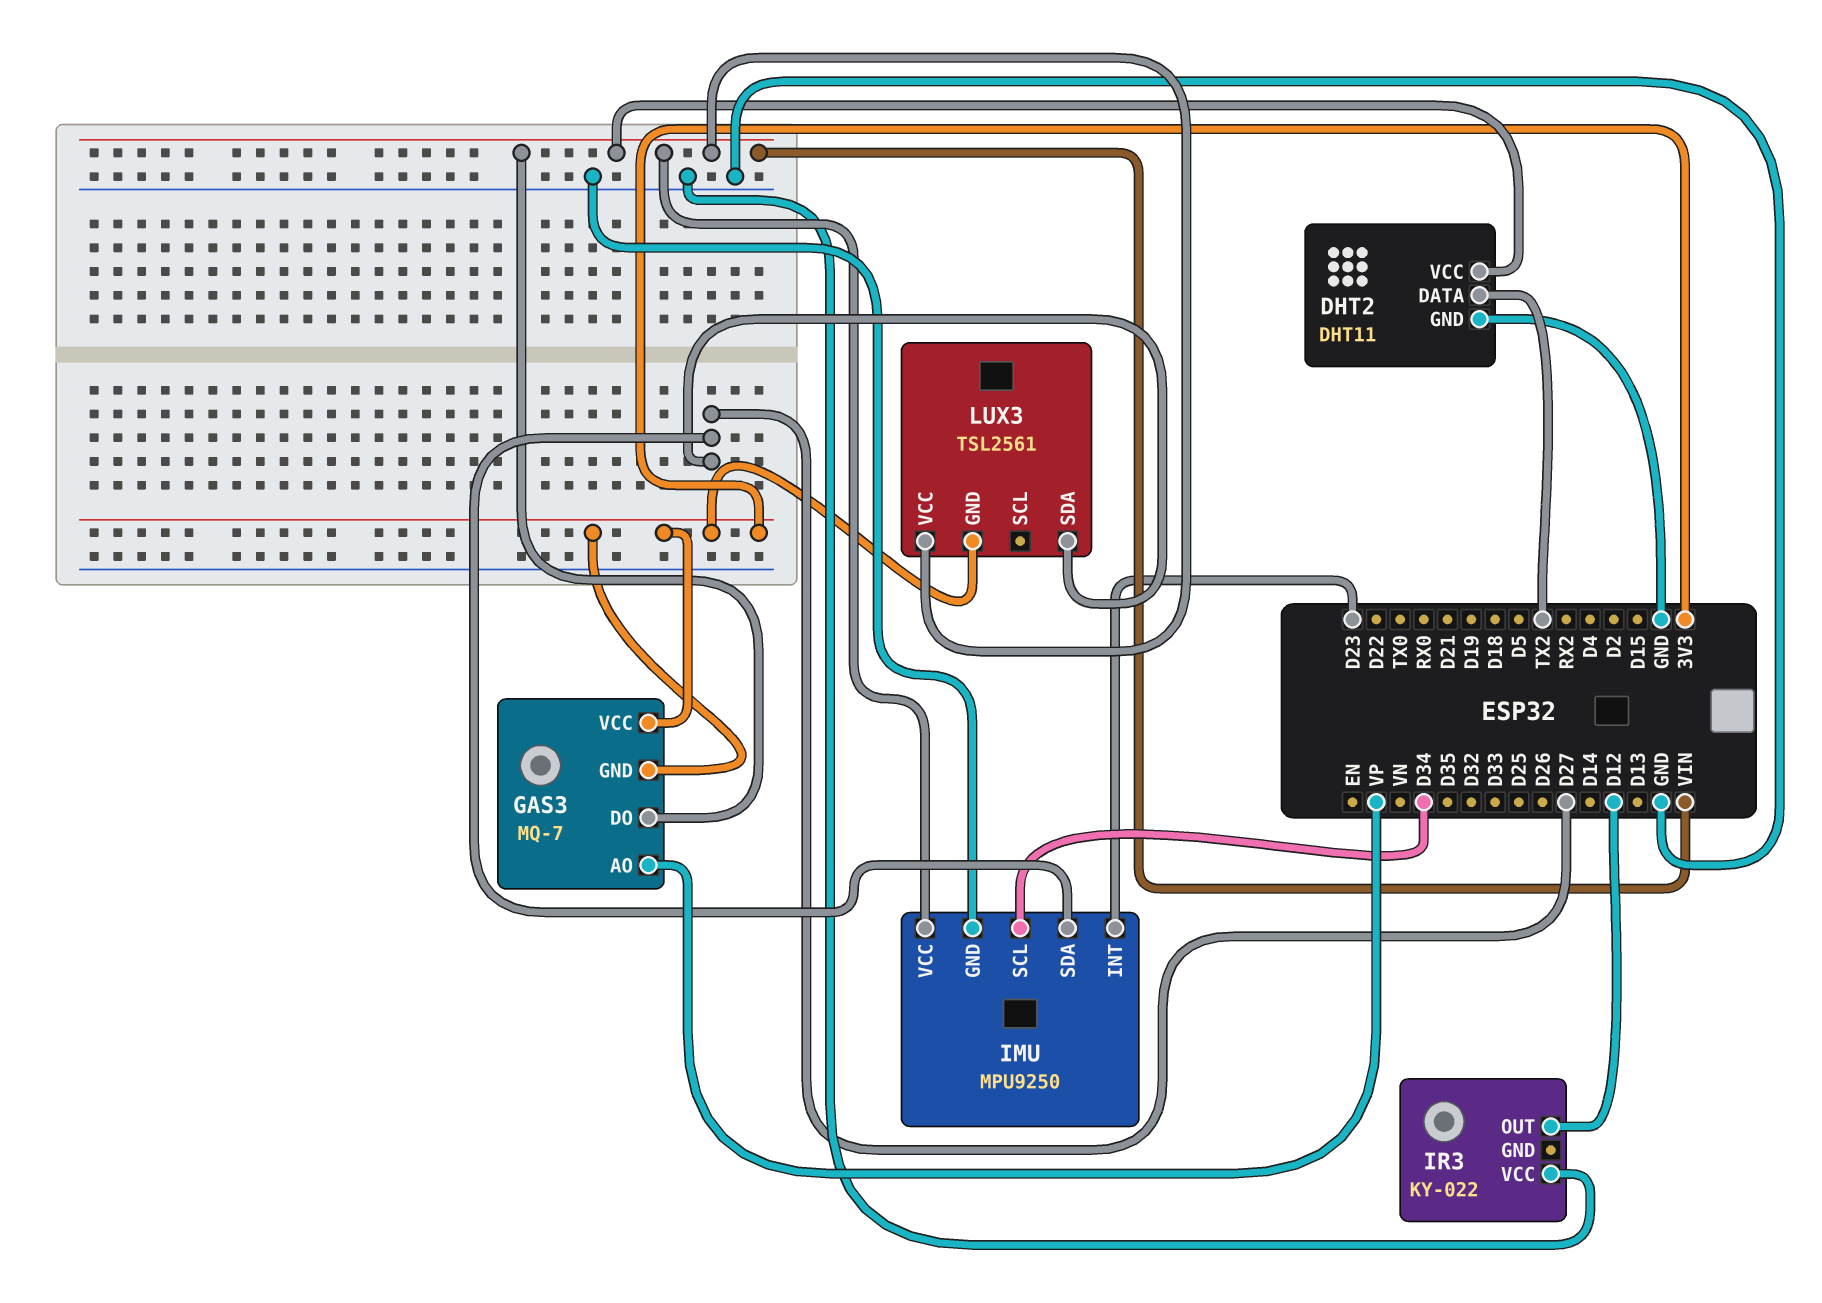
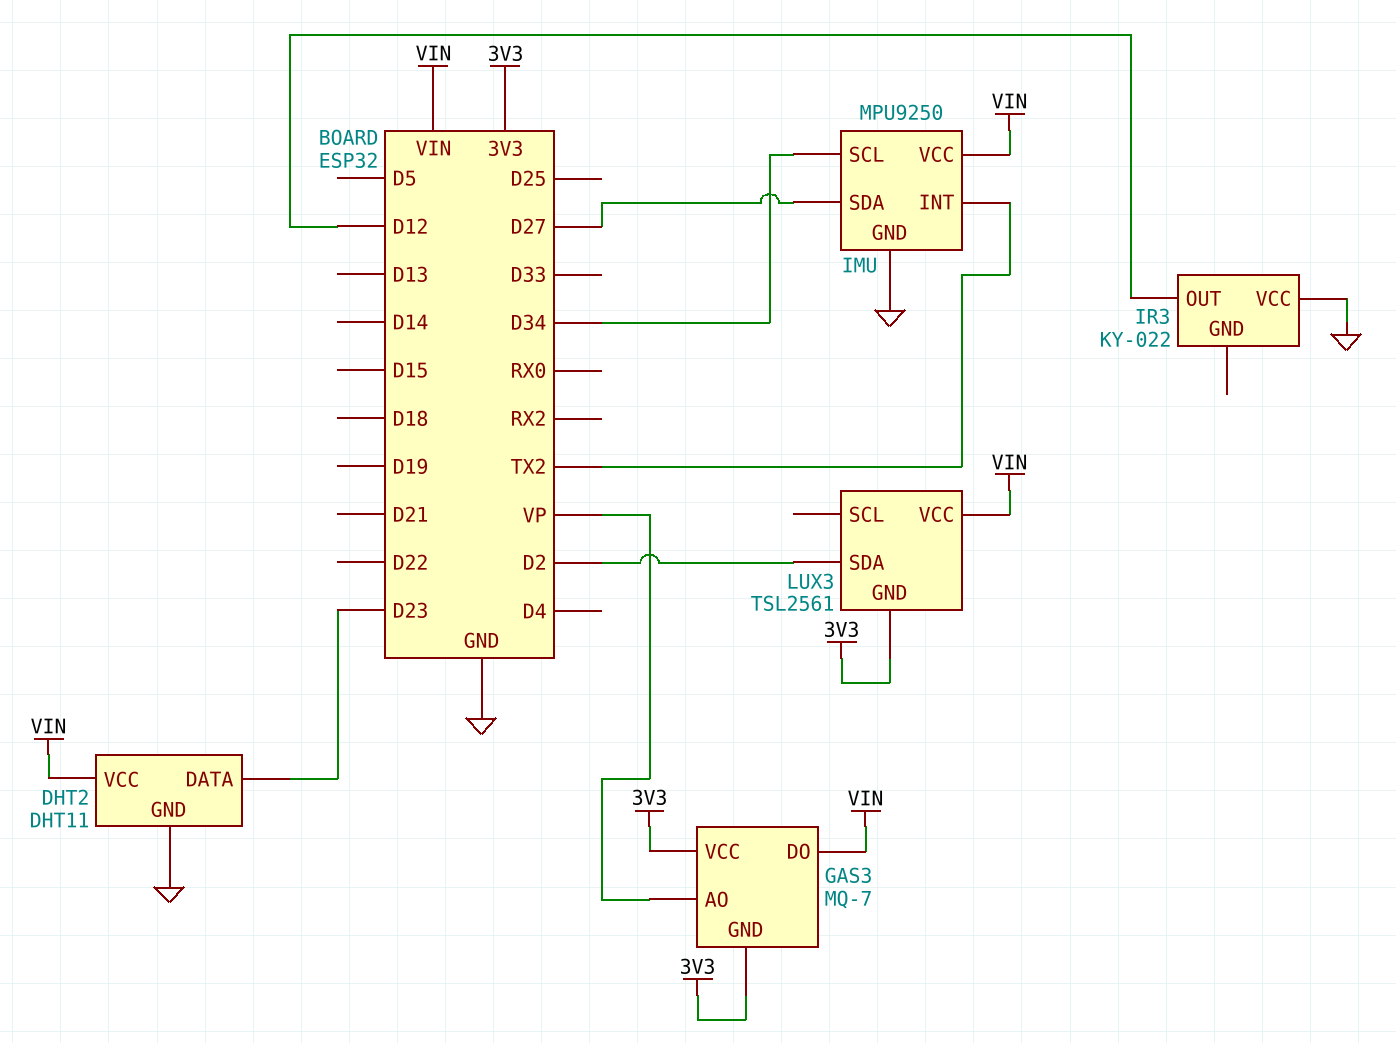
DHT2 pin DATA: TX2 -> D23
IMU pin INT: D23 -> TX2
LUX3 pin SDA: D27 -> D2

